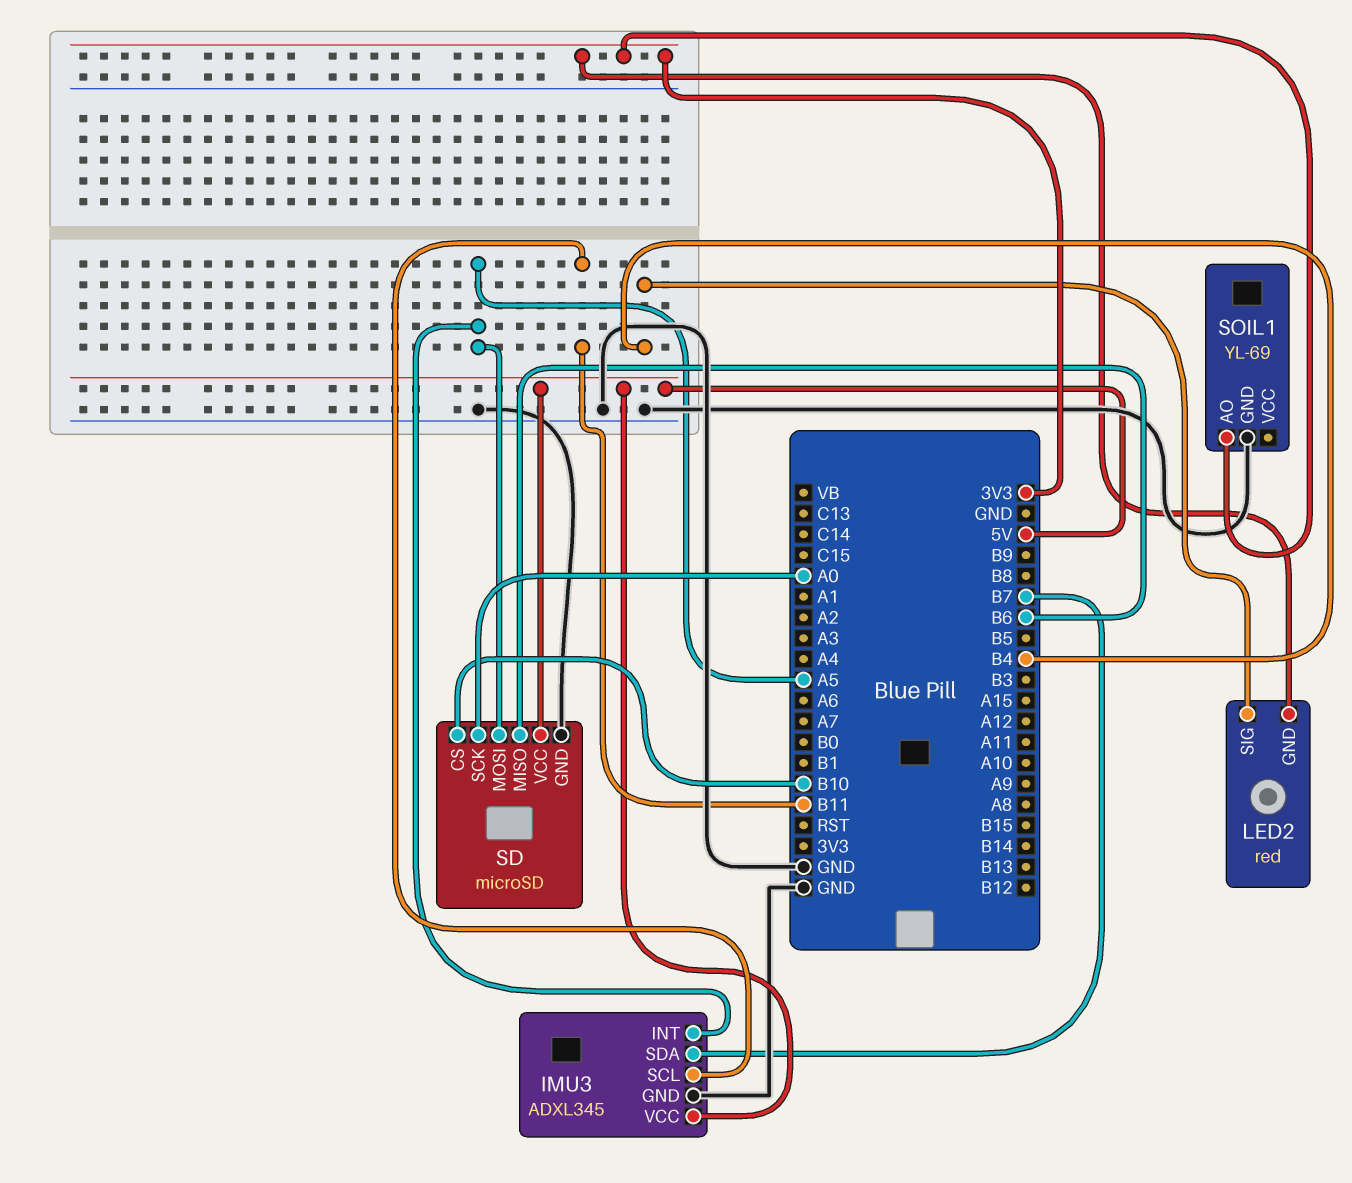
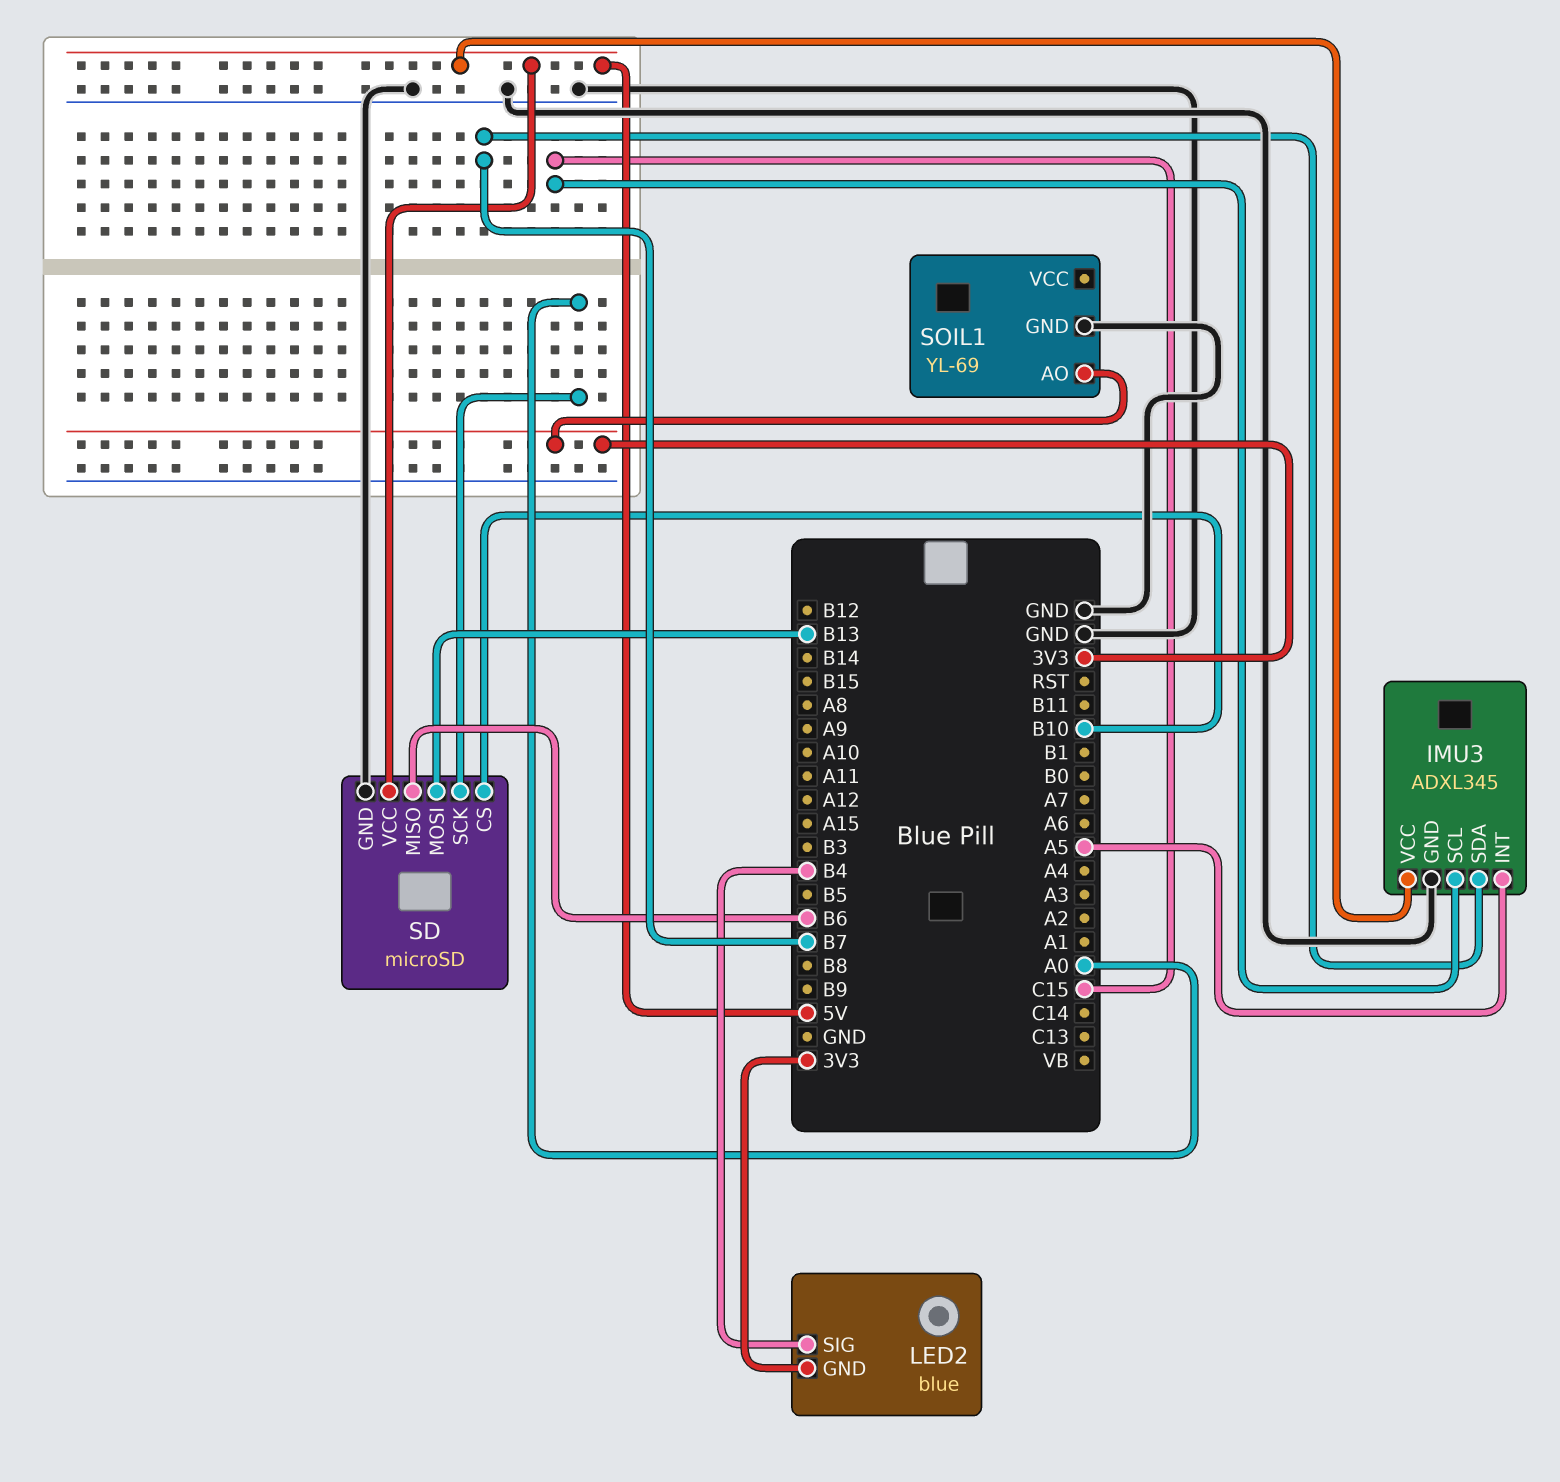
IMU3 pin SCL: B11 -> C15
LED2: red -> blue
SD pin MOSI: A5 -> B13

